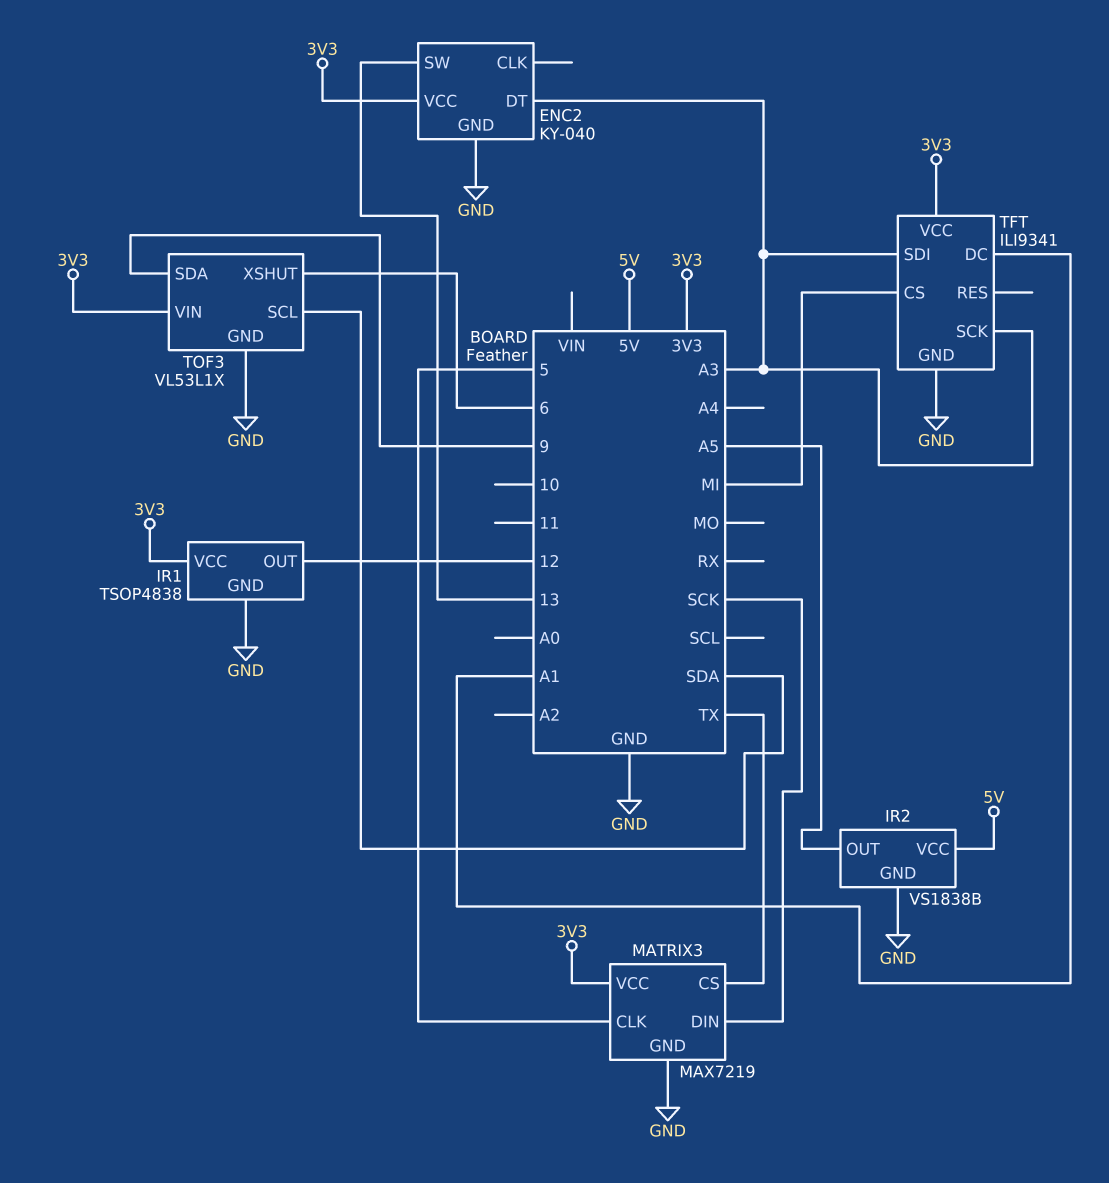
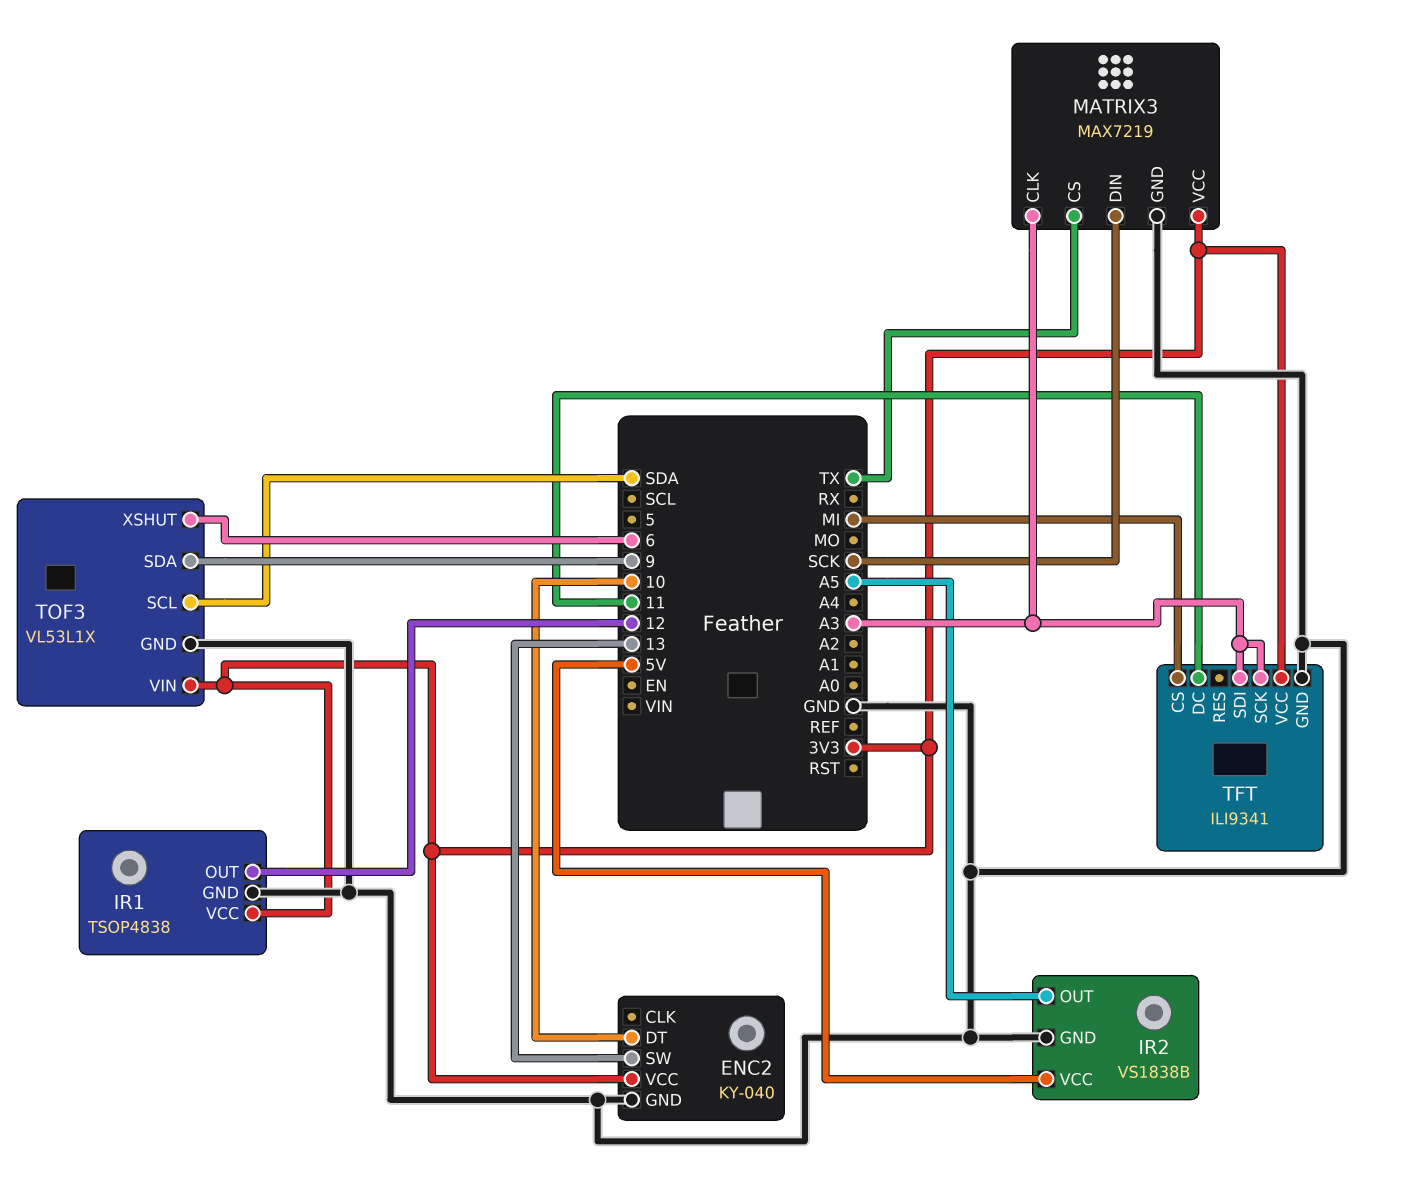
ENC2 pin DT: A3 -> 10
MATRIX3 pin CLK: 5 -> A3
TFT pin DC: A1 -> 11

